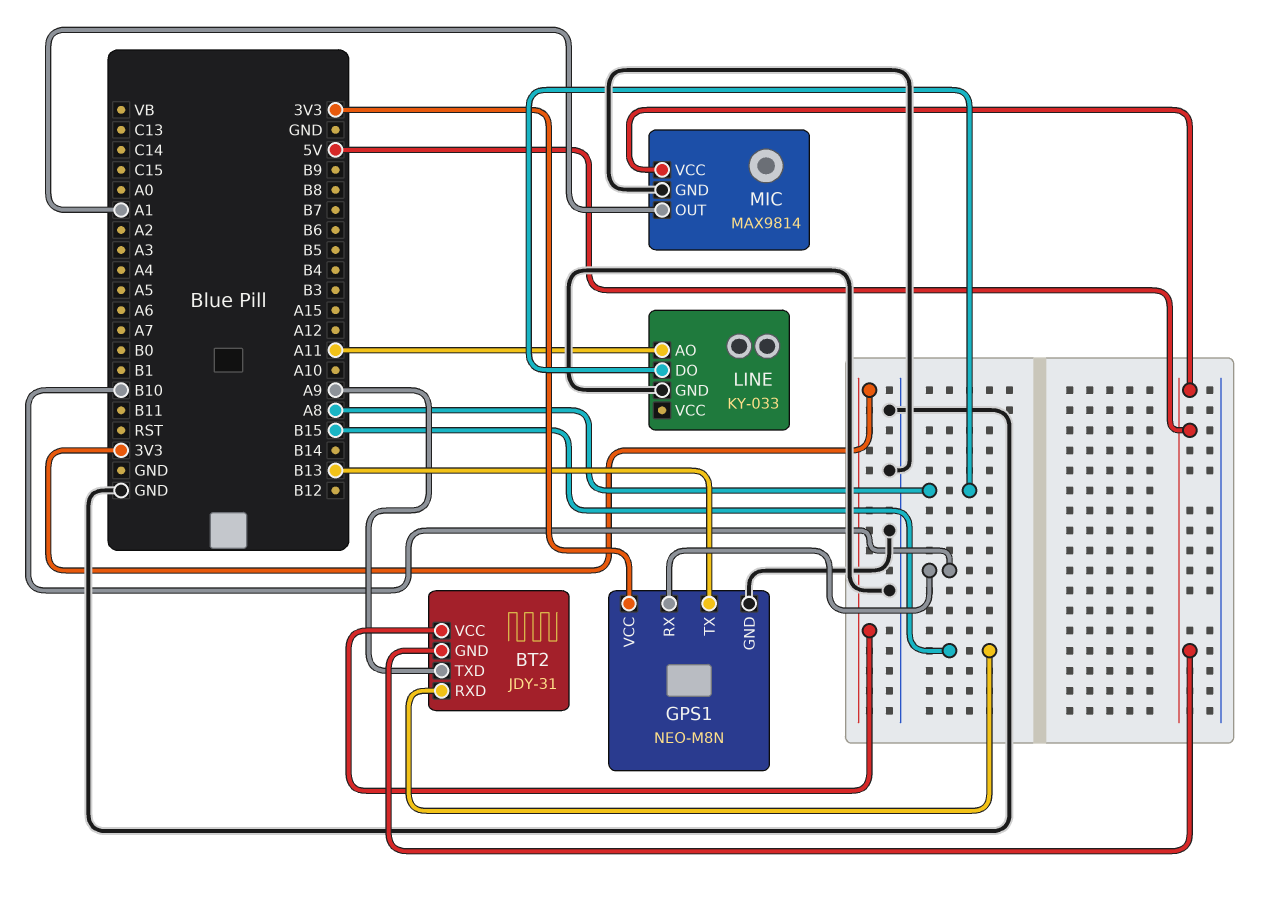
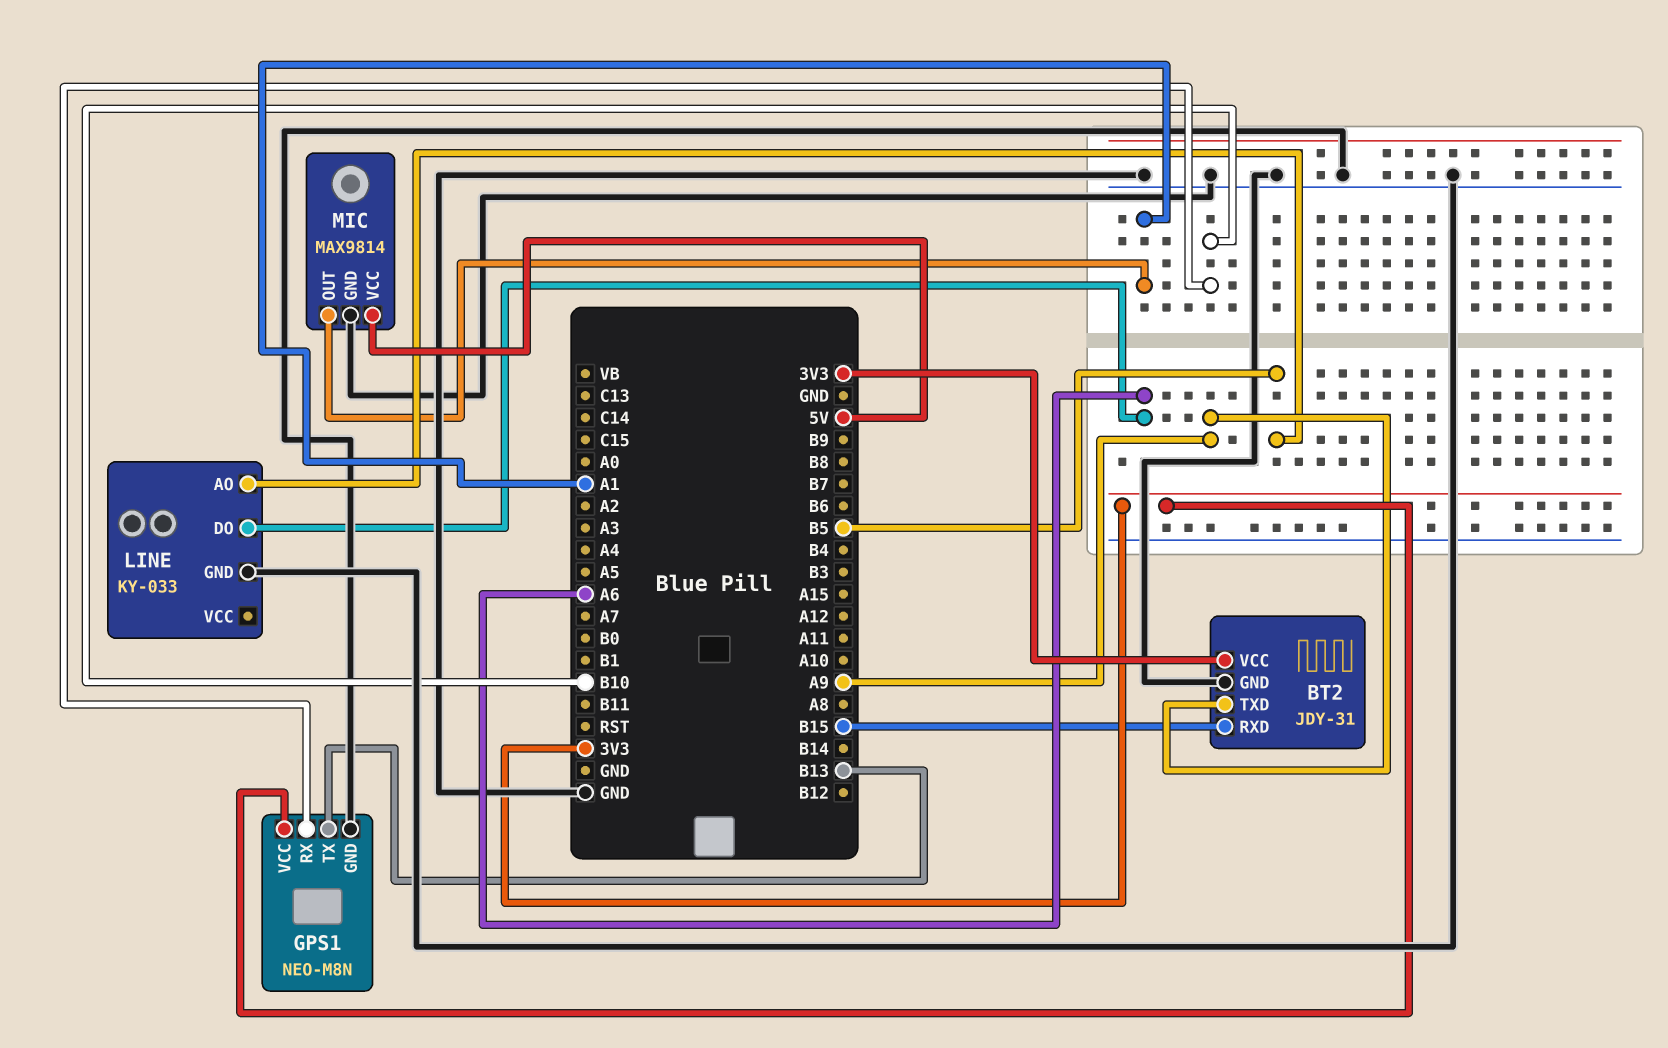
BT2 pin GND: 5V -> GND
LINE pin AO: A11 -> B5
LINE pin DO: A8 -> A6

